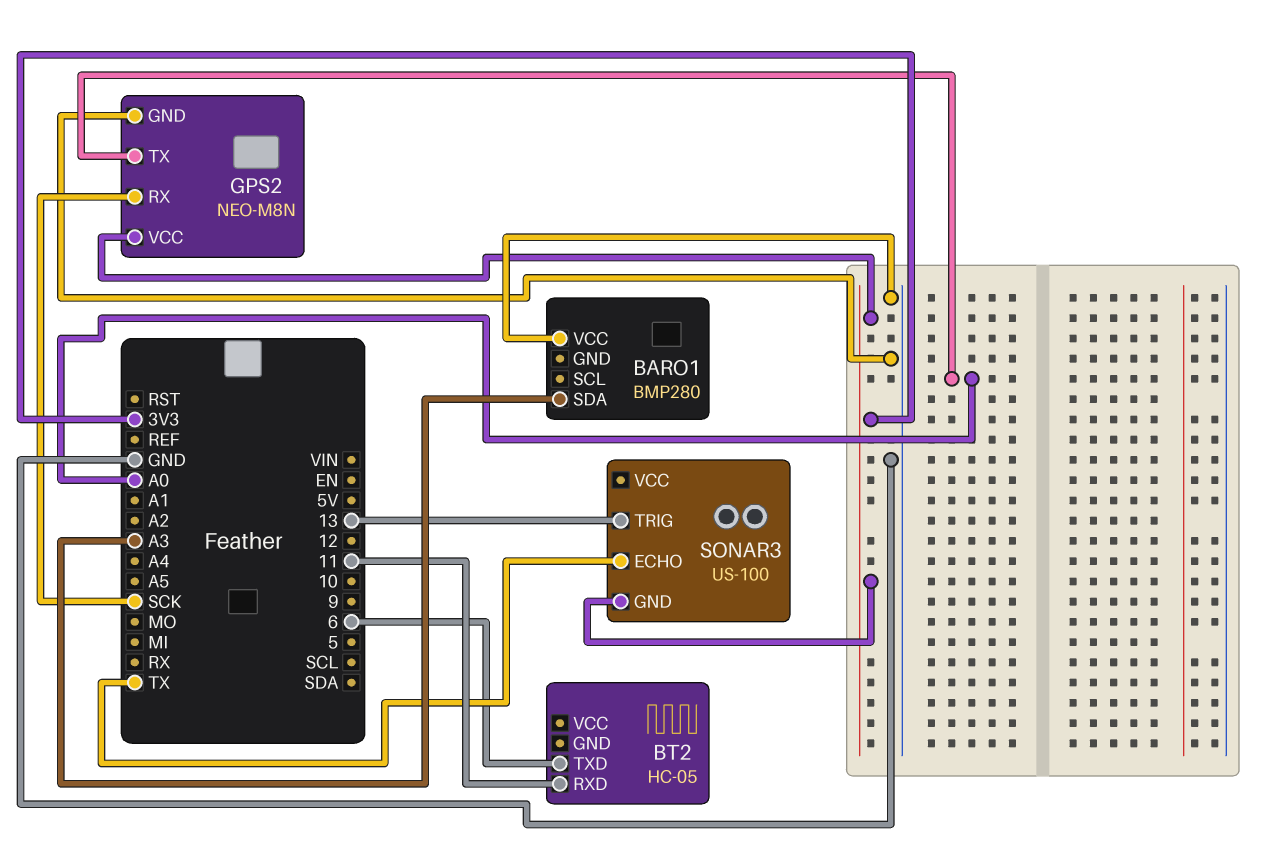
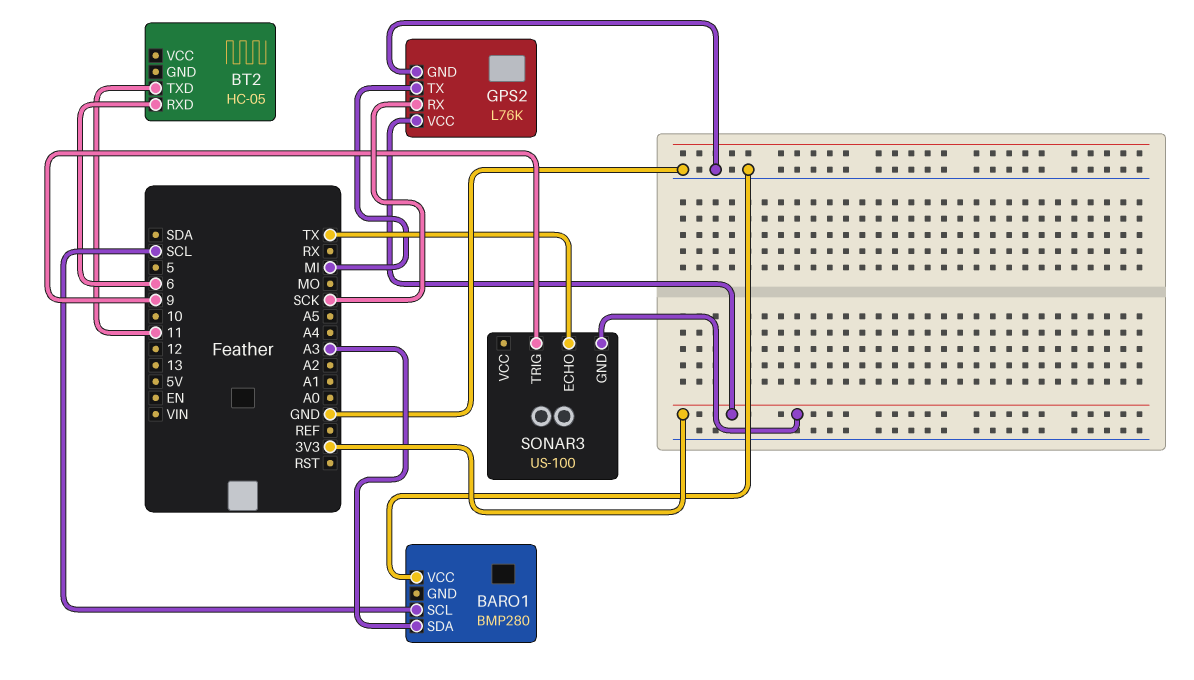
BARO1 pin SCL: none -> SCL
BT2 pin RXD: 11 -> 6
BT2 pin TXD: 6 -> 11
GPS2: NEO-M8N -> L76K
GPS2 pin TX: A0 -> MI
SONAR3 pin TRIG: 13 -> 9

